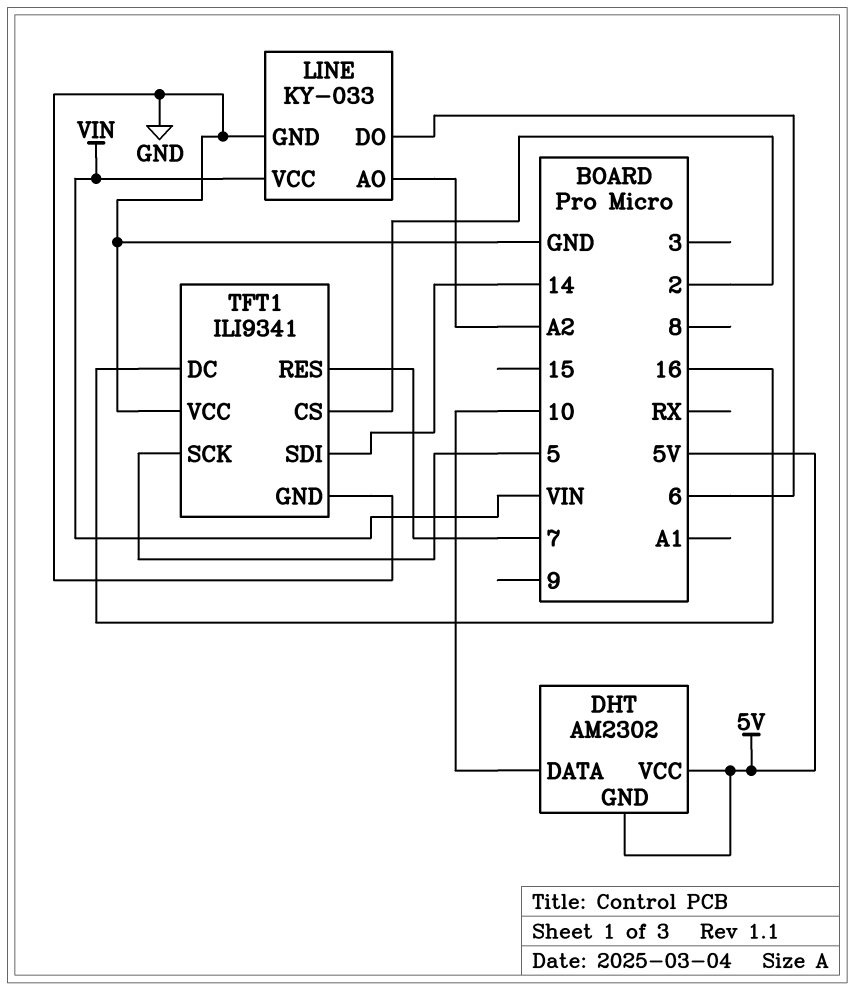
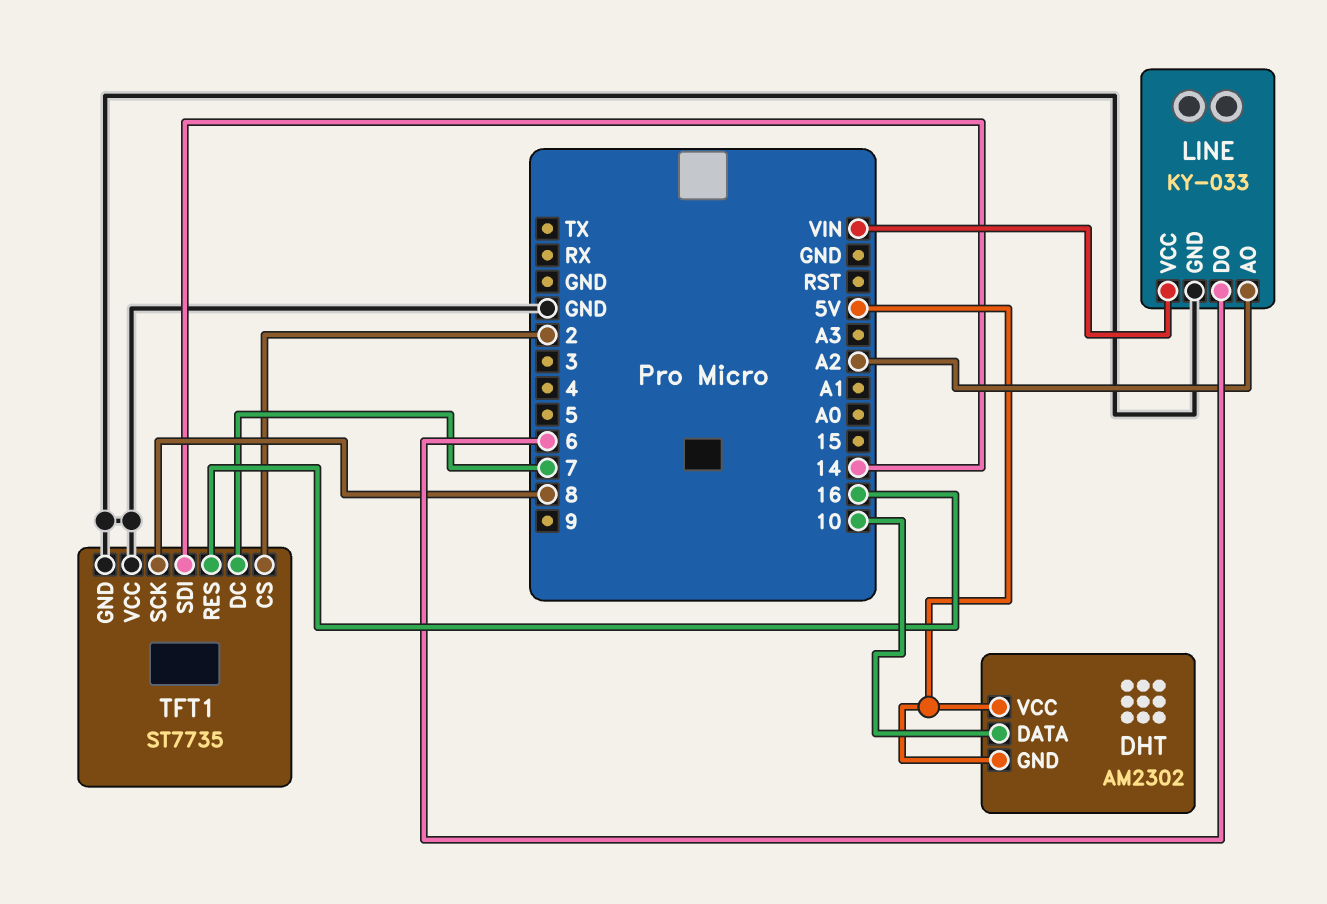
TFT1: ILI9341 -> ST7735
TFT1 pin DC: 16 -> 7
TFT1 pin RES: 7 -> 16
TFT1 pin SCK: 5 -> 8

